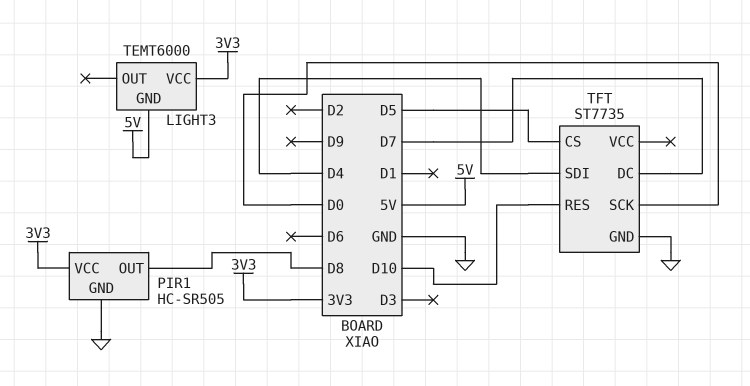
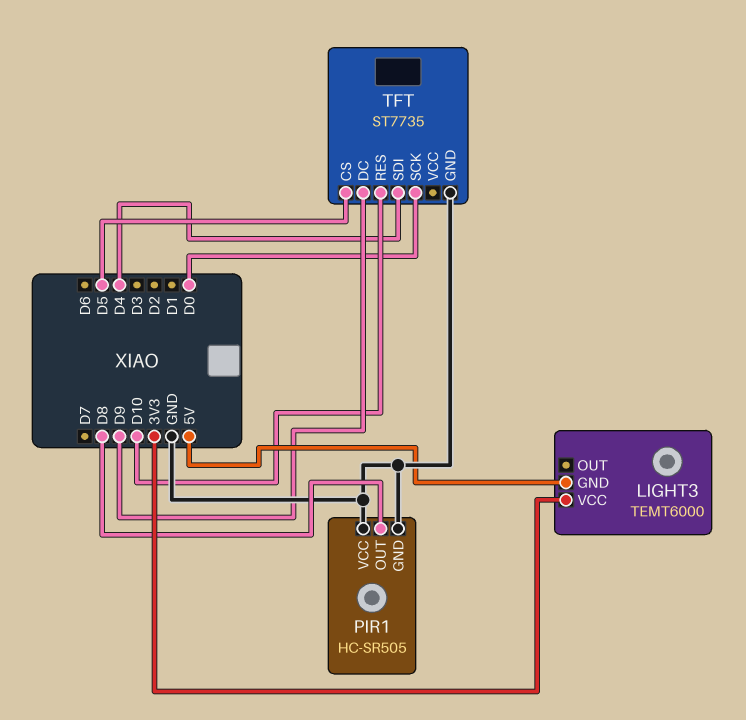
PIR1 pin VCC: 3V3 -> GND
TFT pin DC: D7 -> D9

